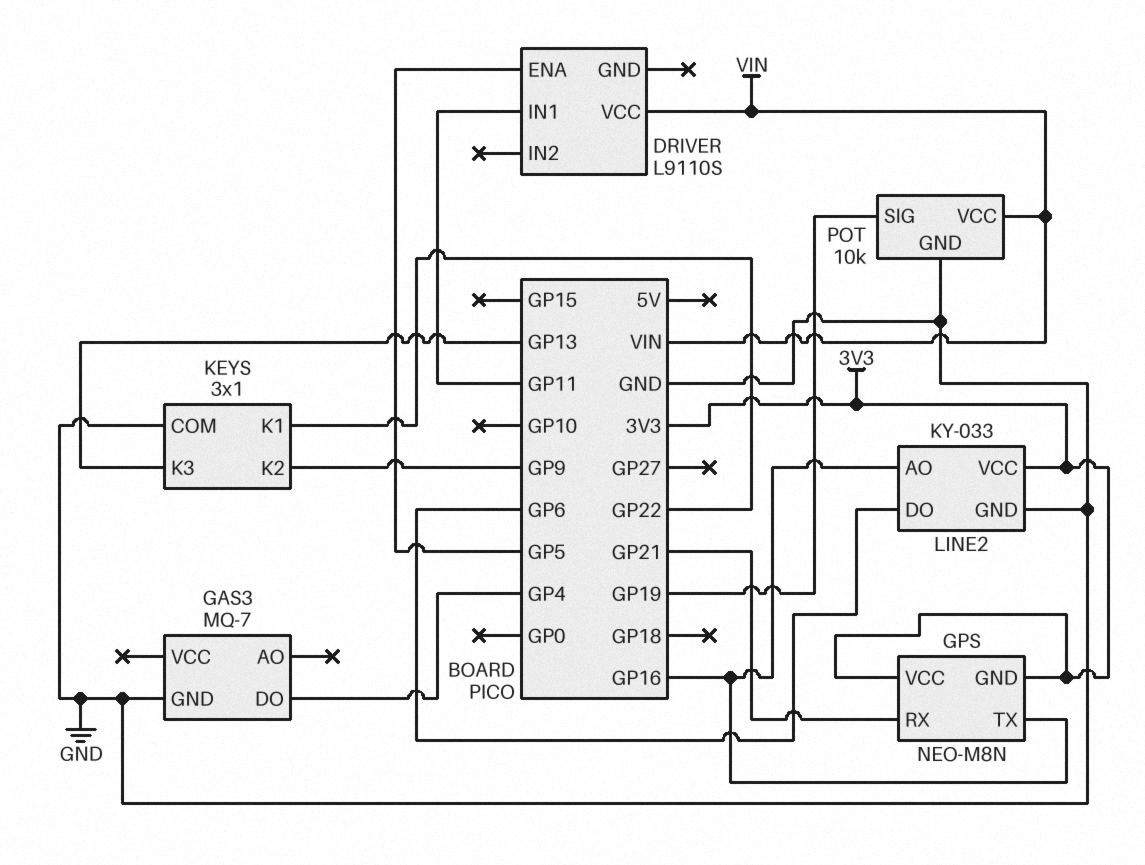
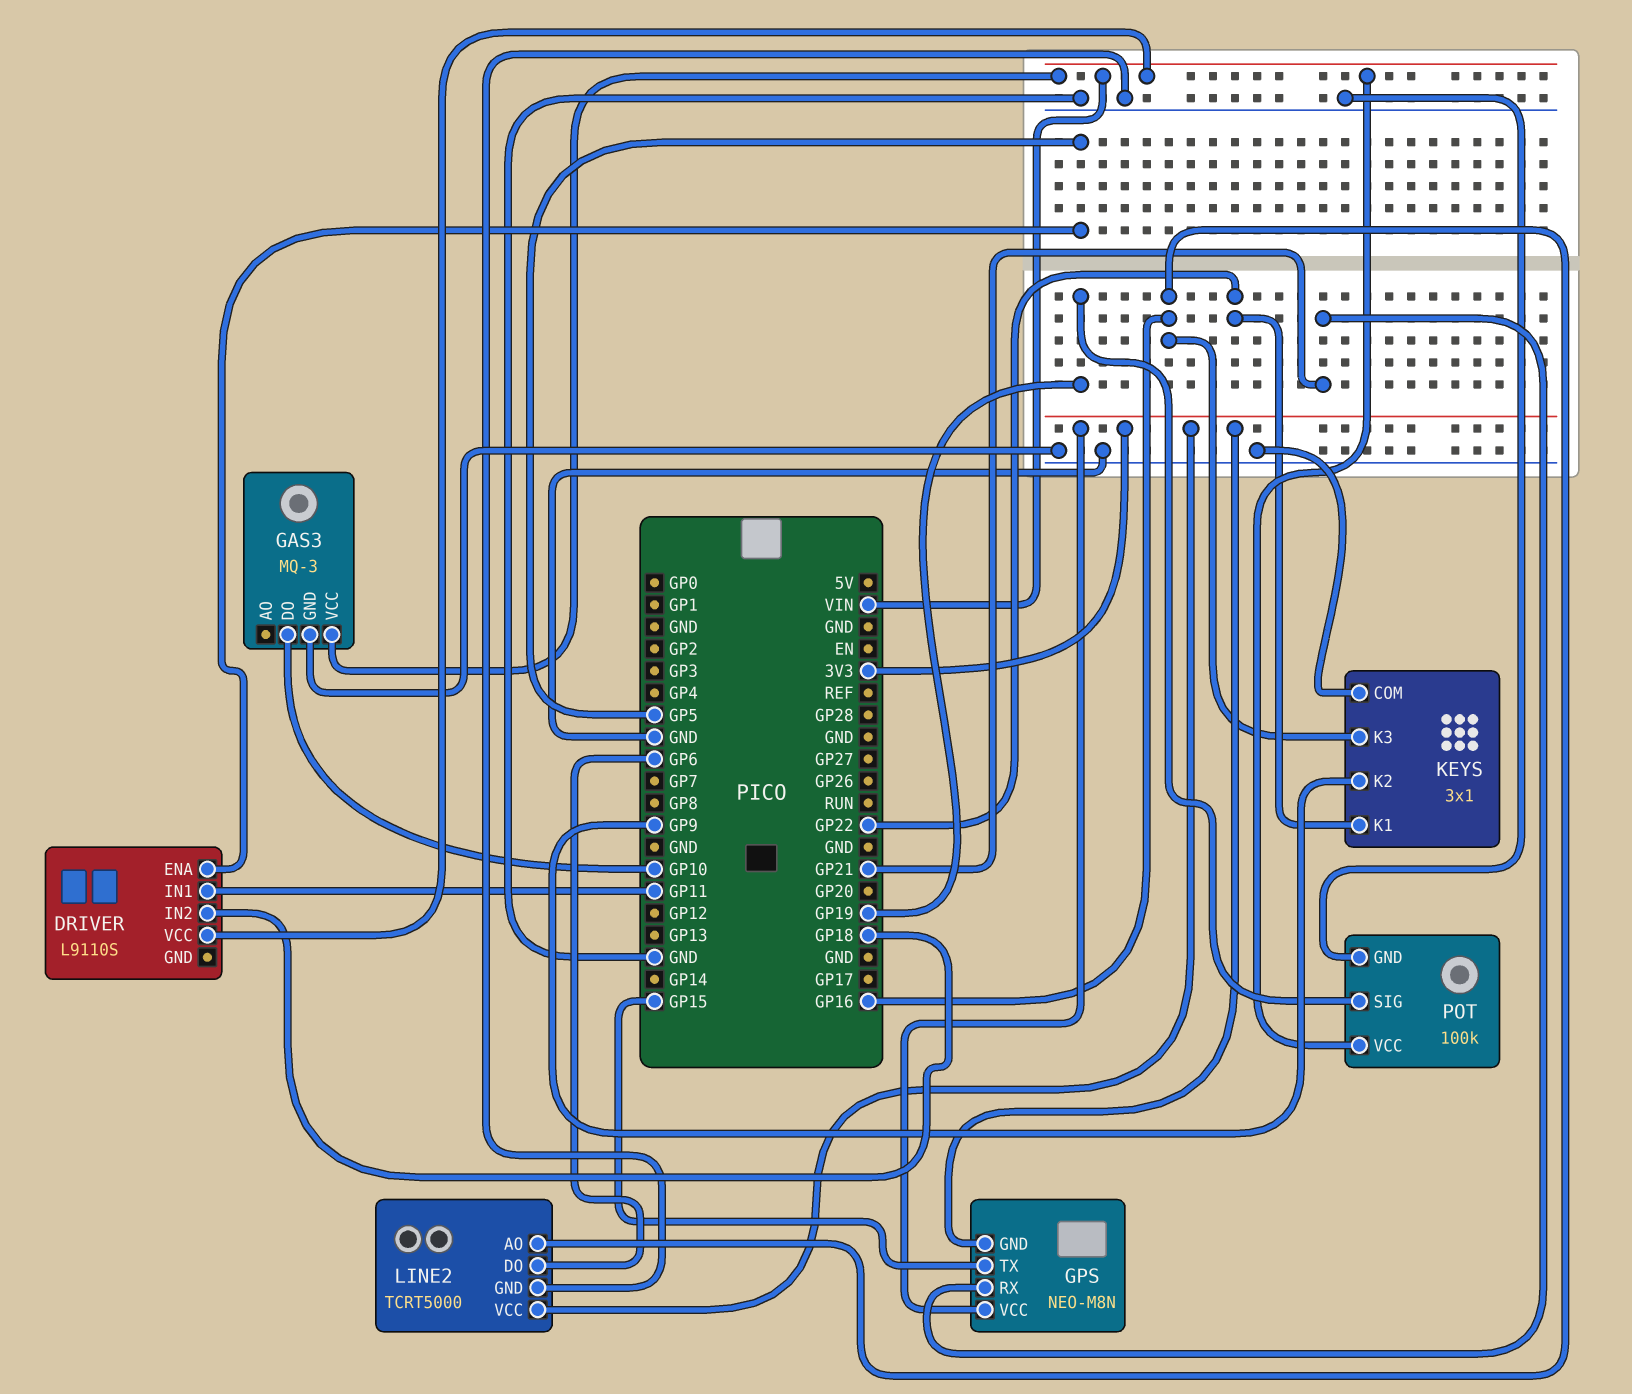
DRIVER pin IN2: none -> GP18
GAS3: MQ-7 -> MQ-3
GAS3 pin DO: GP4 -> GP10
GAS3 pin VCC: none -> VIN
GPS pin TX: GP16 -> GP15
KEYS pin K3: GP13 -> GP16
LINE2: KY-033 -> TCRT5000
POT: 10k -> 100k

